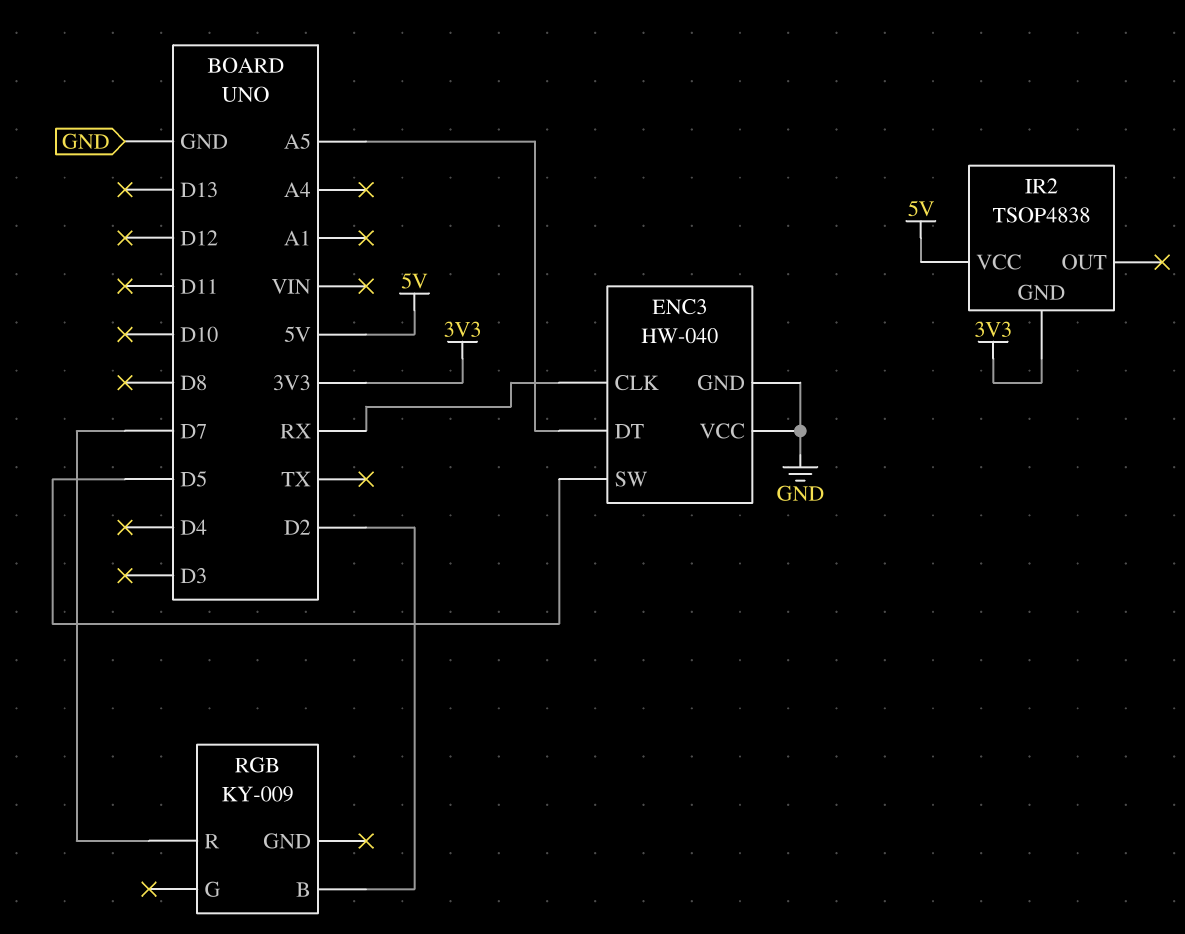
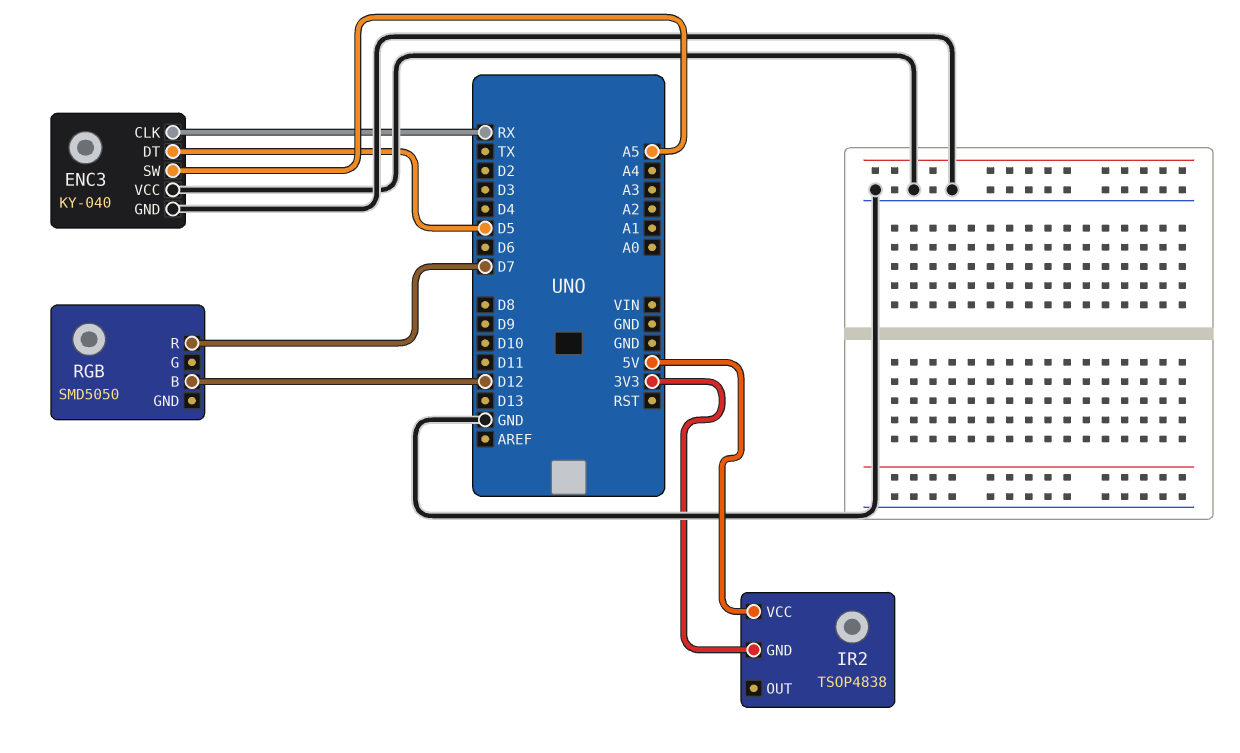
ENC3: HW-040 -> KY-040
ENC3 pin DT: A5 -> D5
ENC3 pin SW: D5 -> A5
RGB: KY-009 -> SMD5050
RGB pin B: D2 -> D12

